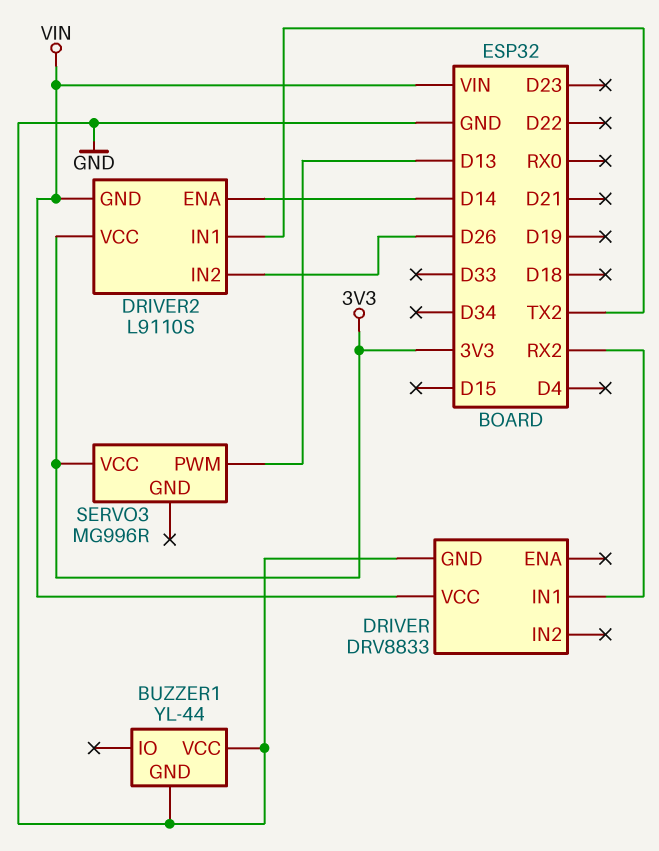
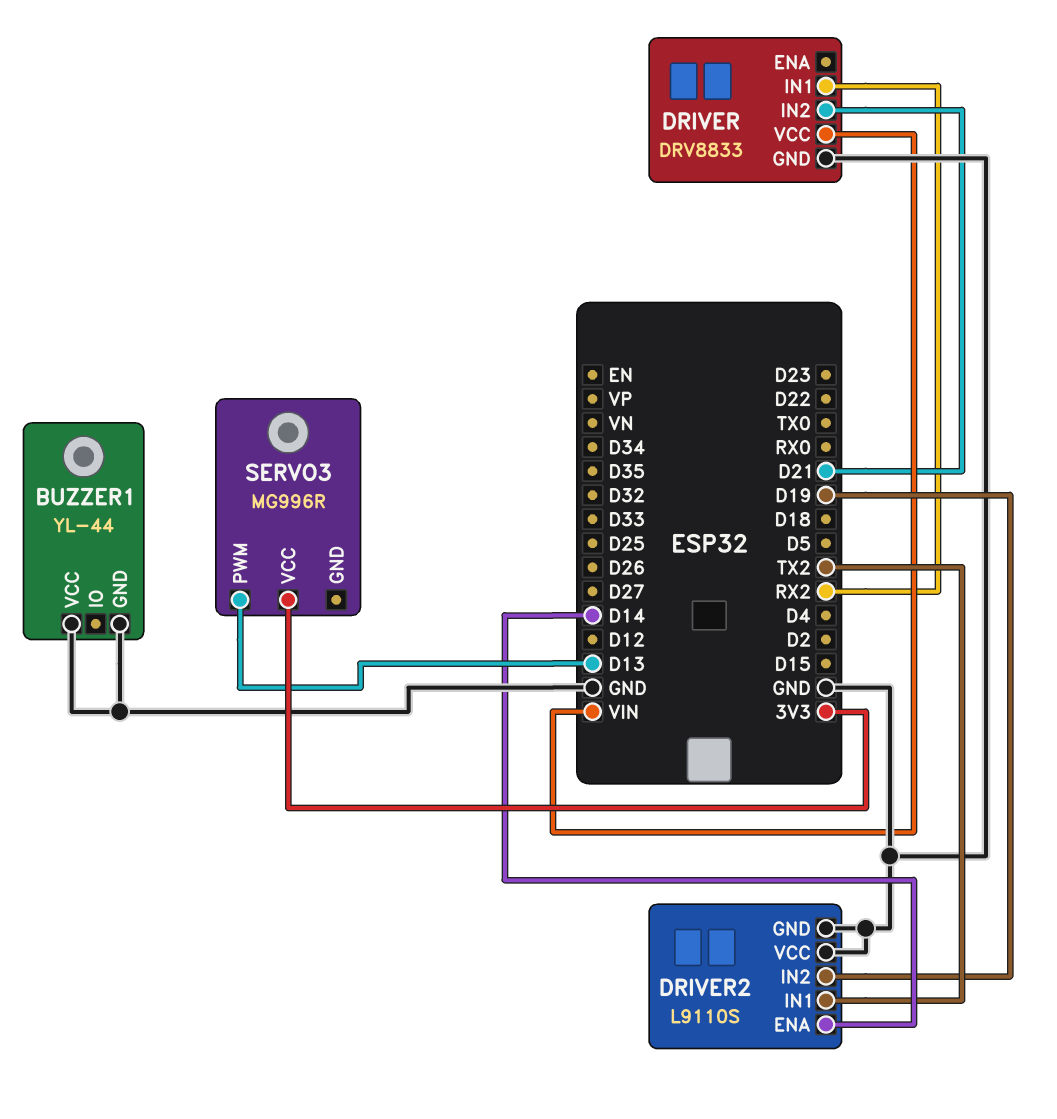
DRIVER pin IN2: none -> D21
DRIVER2 pin GND: VIN -> GND
DRIVER2 pin IN2: D26 -> D19
DRIVER2 pin VCC: 3V3 -> GND

